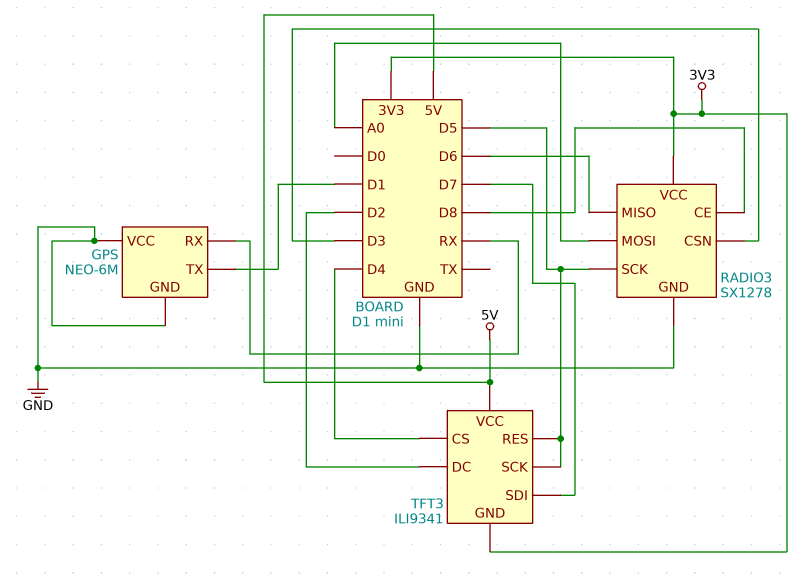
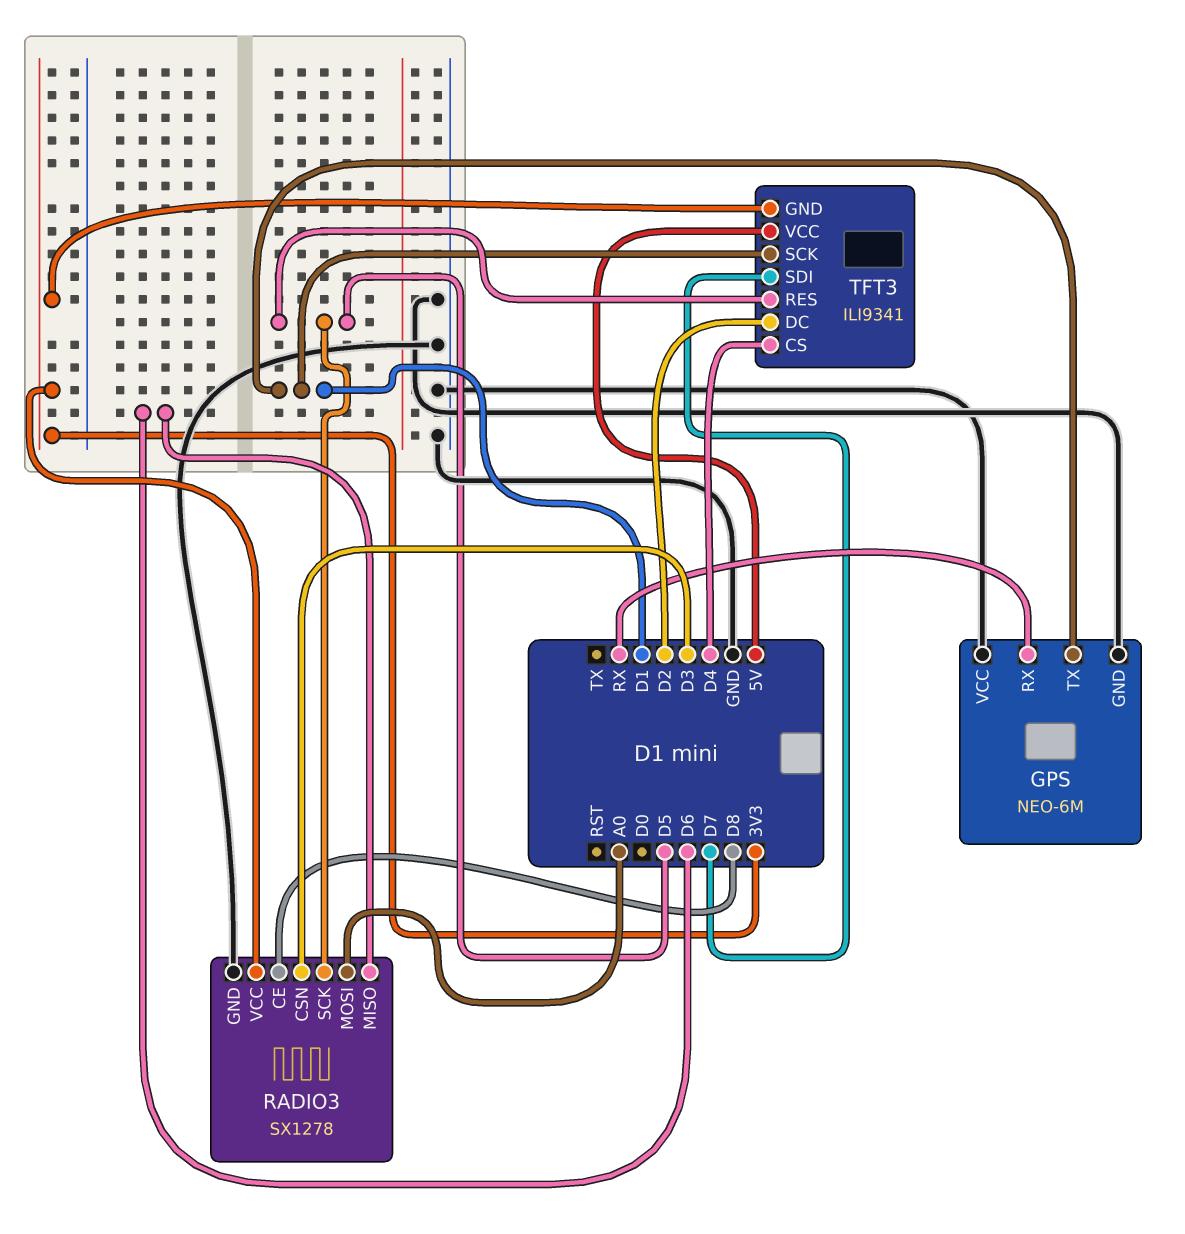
TFT3 pin SCK: D5 -> D1

